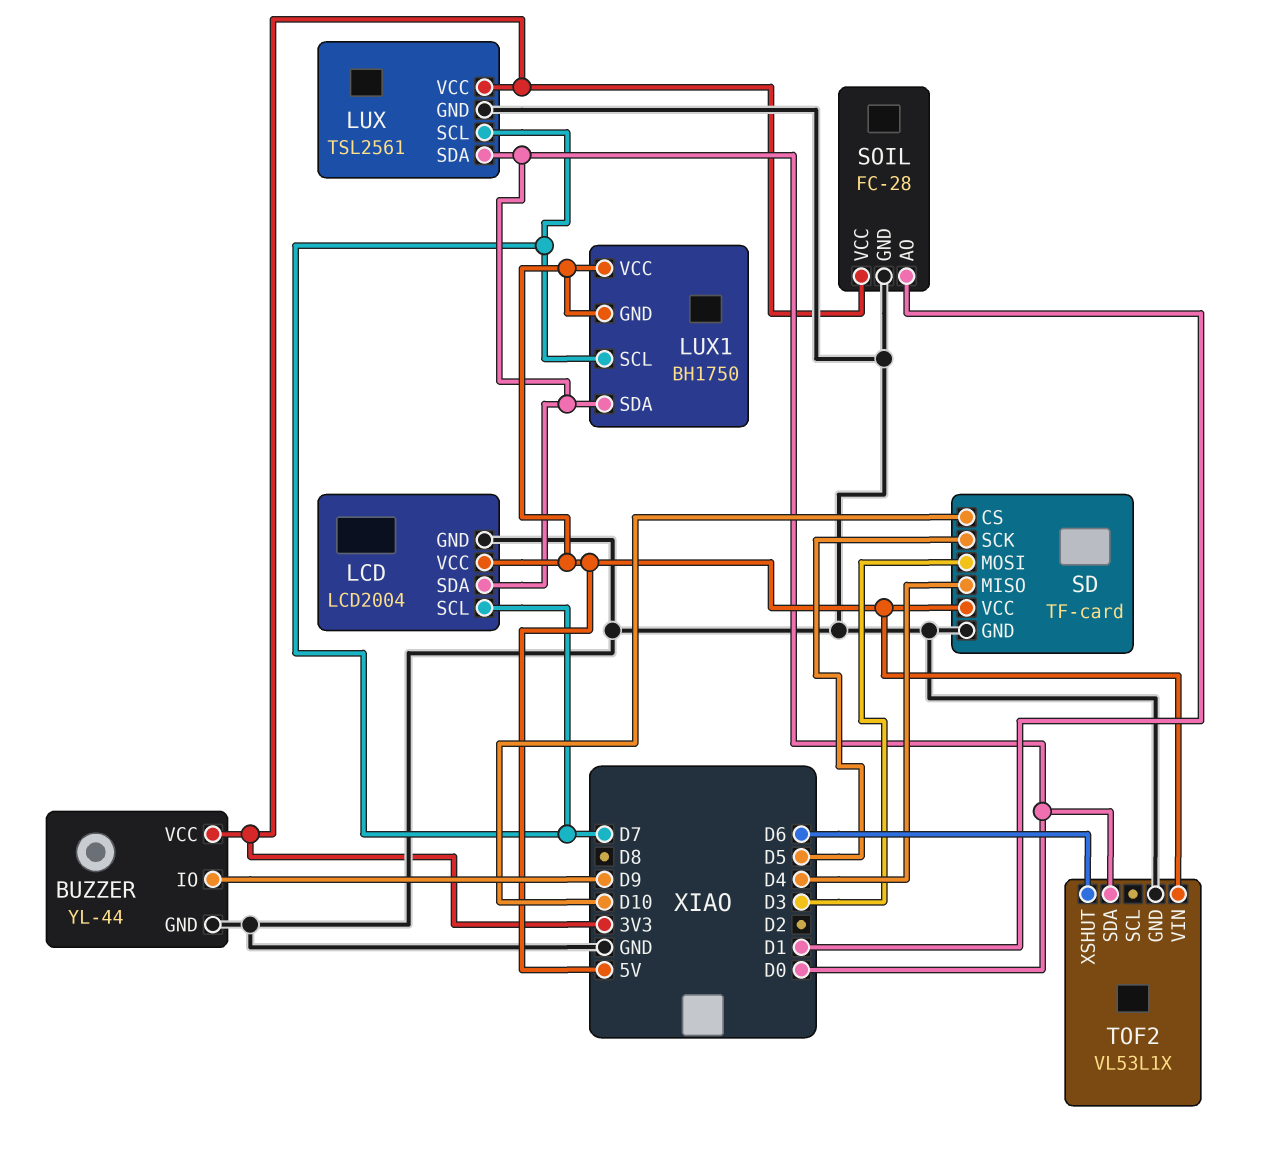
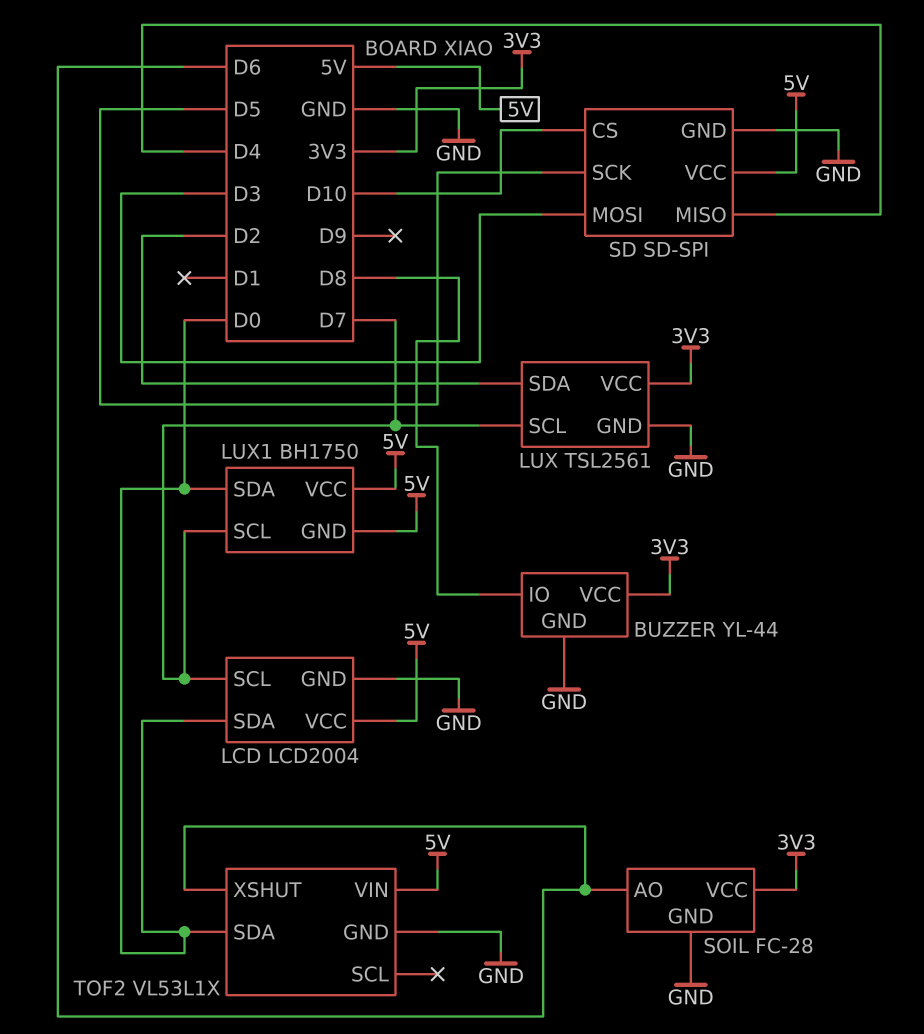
BUZZER pin IO: D9 -> D8
LUX pin SDA: D0 -> D2
SD: TF-card -> SD-SPI
SOIL pin AO: D1 -> D6

